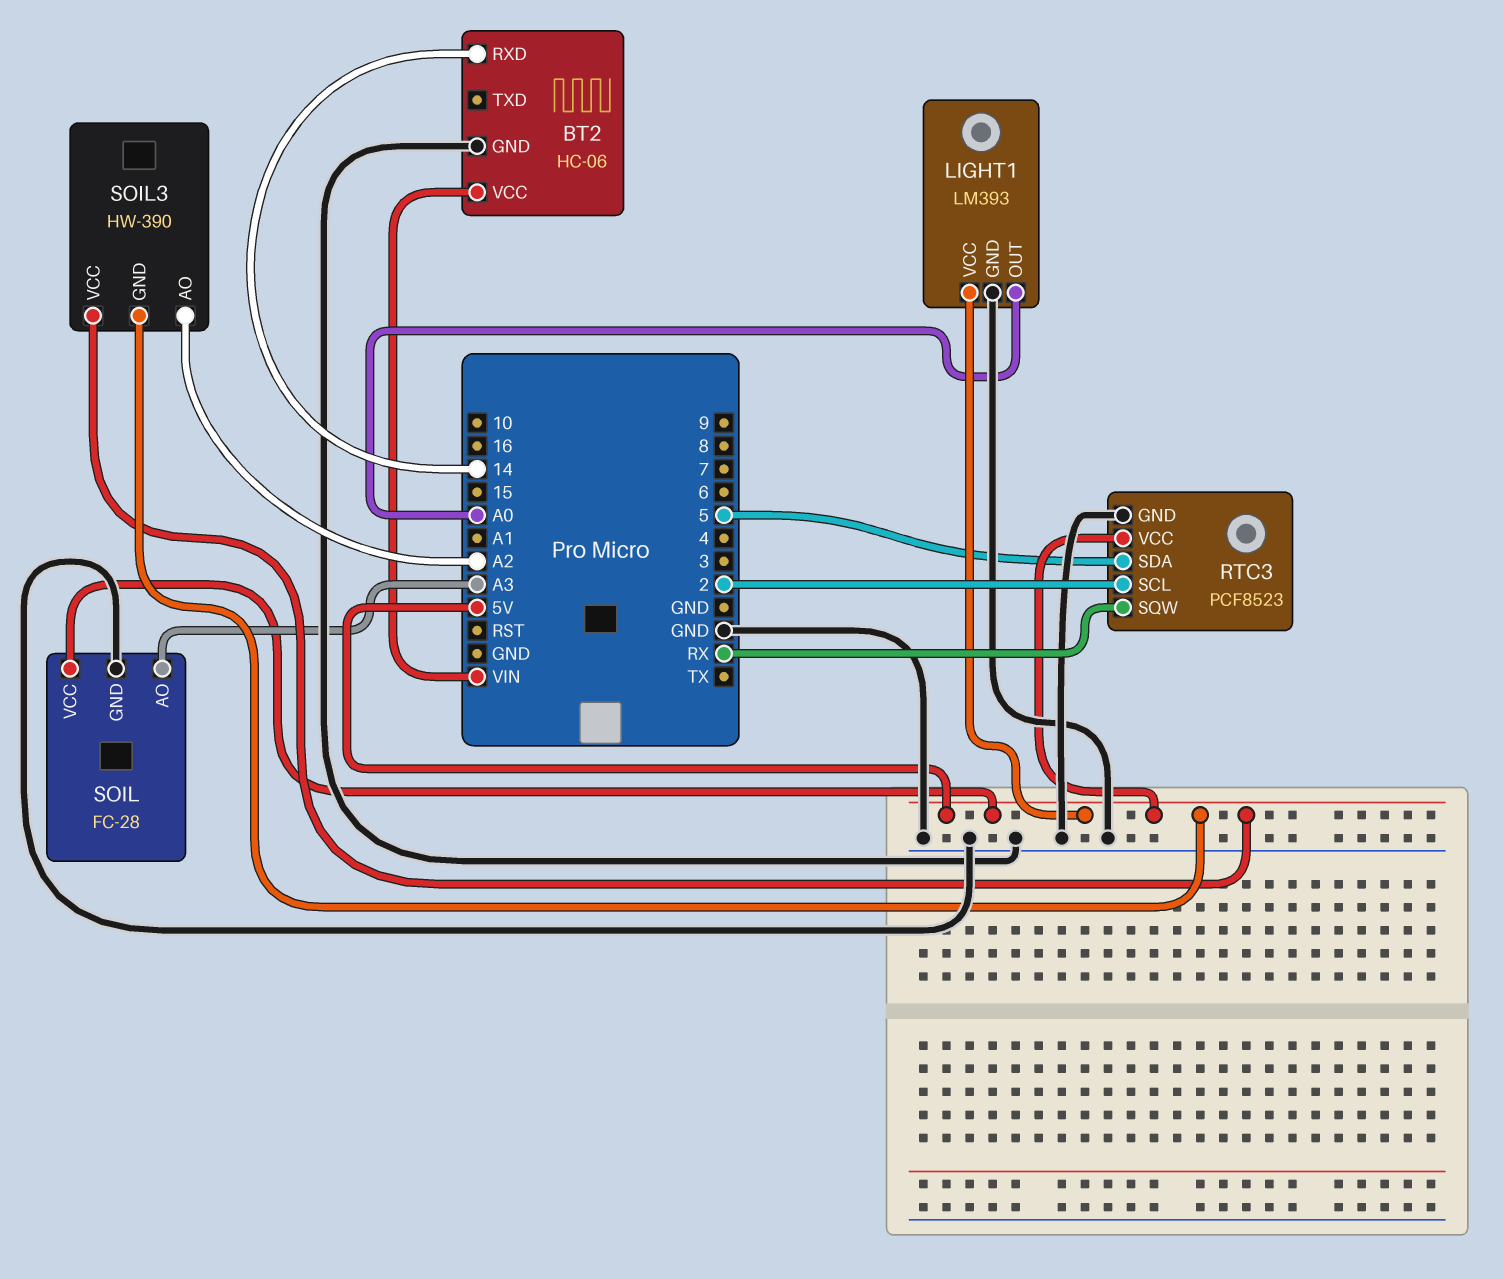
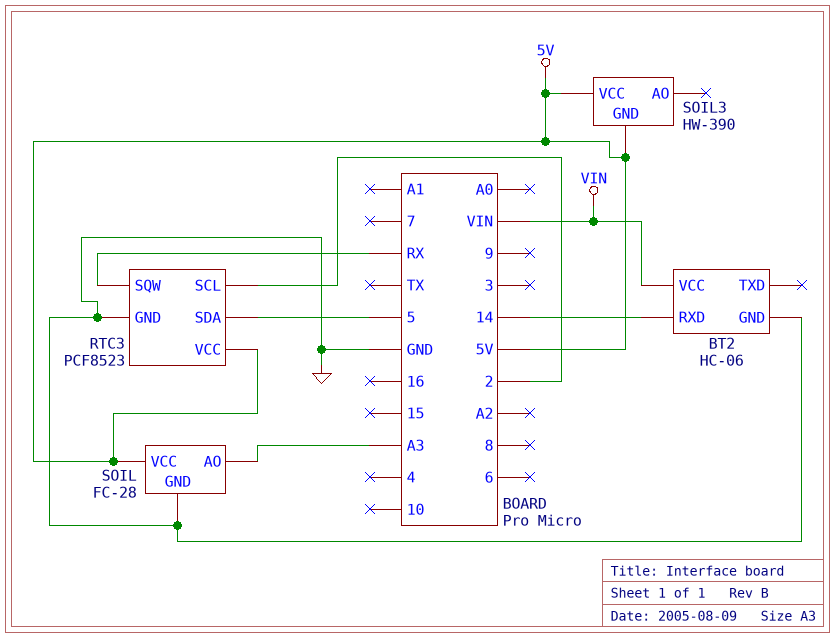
LIGHT1: LM393 -> none
LIGHT1 pin GND: GND -> none
LIGHT1 pin OUT: A0 -> none
LIGHT1 pin VCC: 5V -> none
SOIL3 pin AO: A2 -> none

